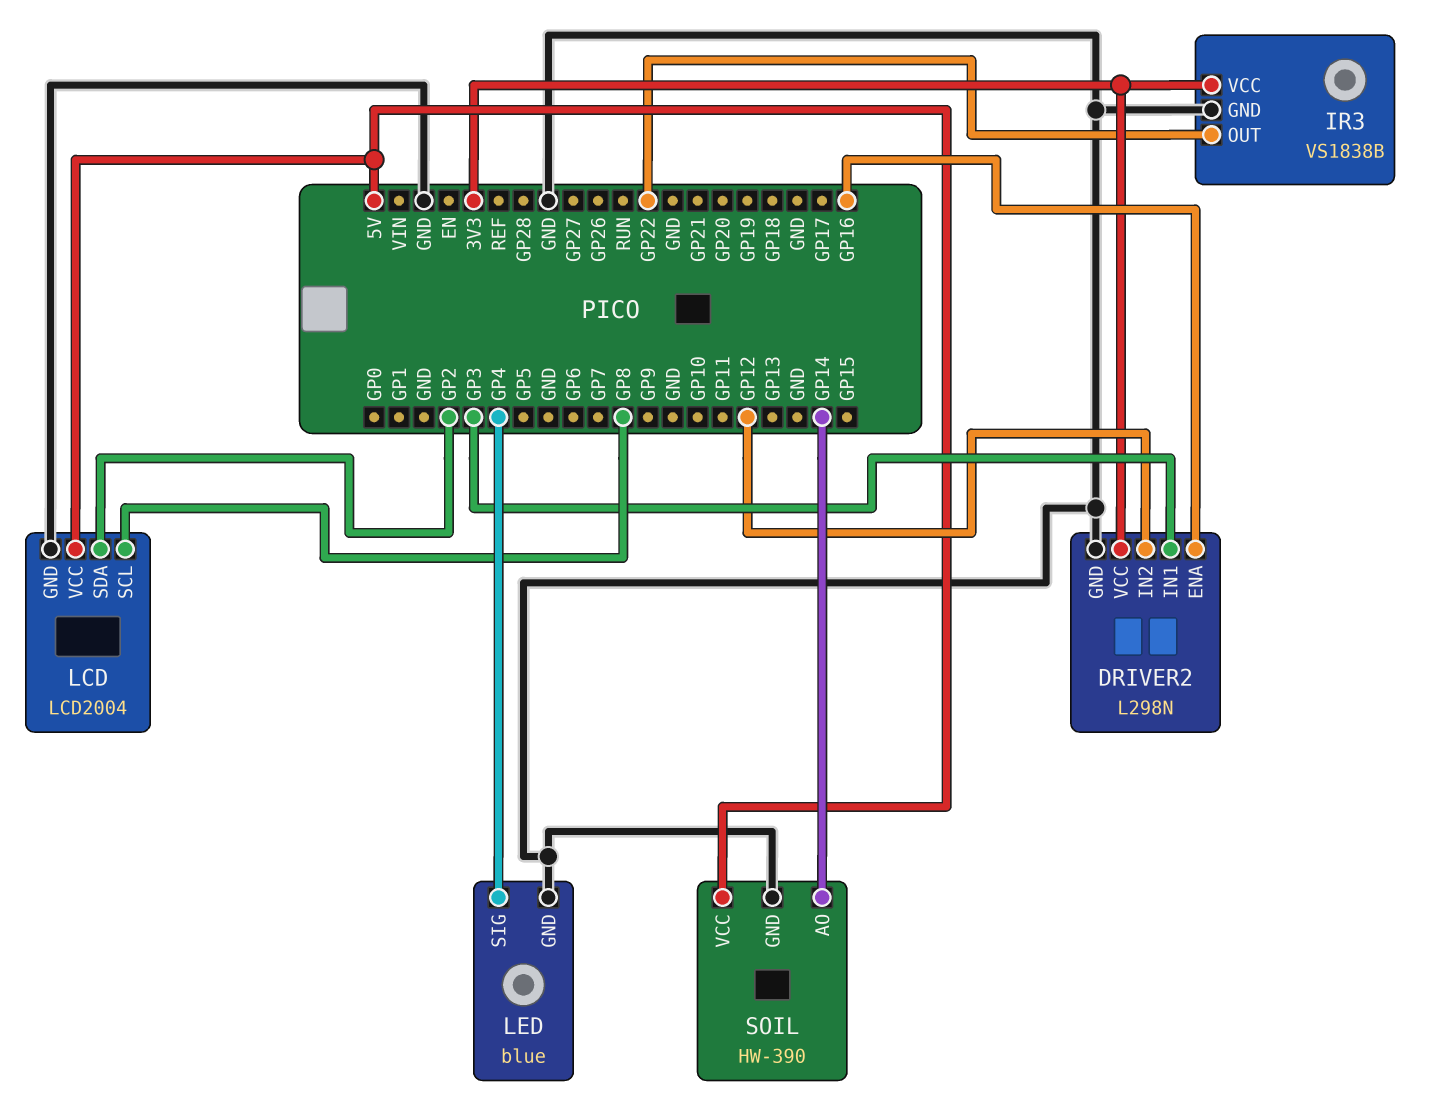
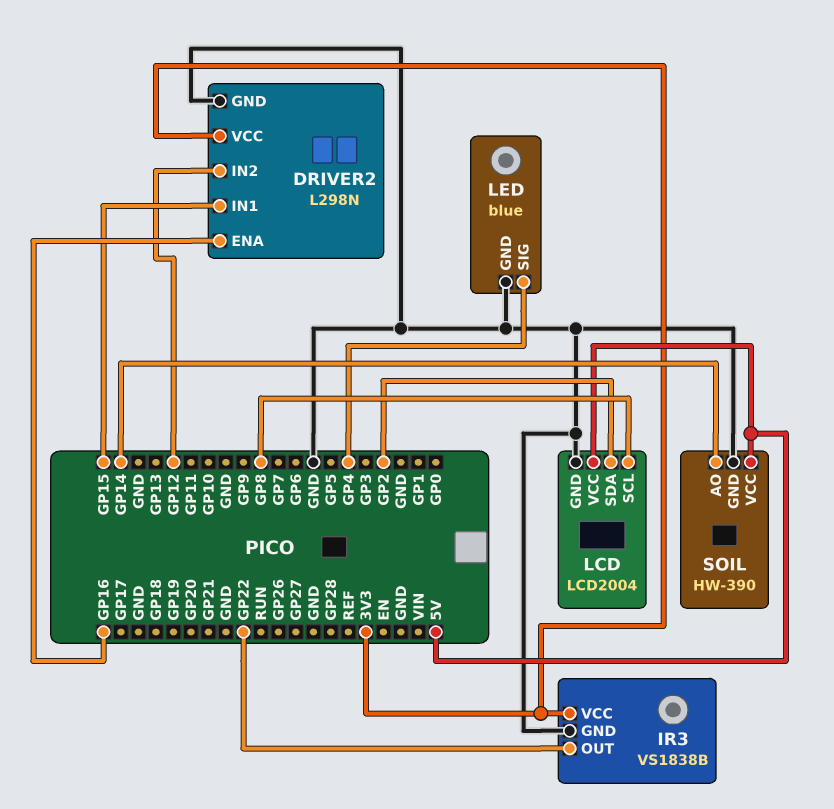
DRIVER2 pin IN1: GP3 -> GP15

